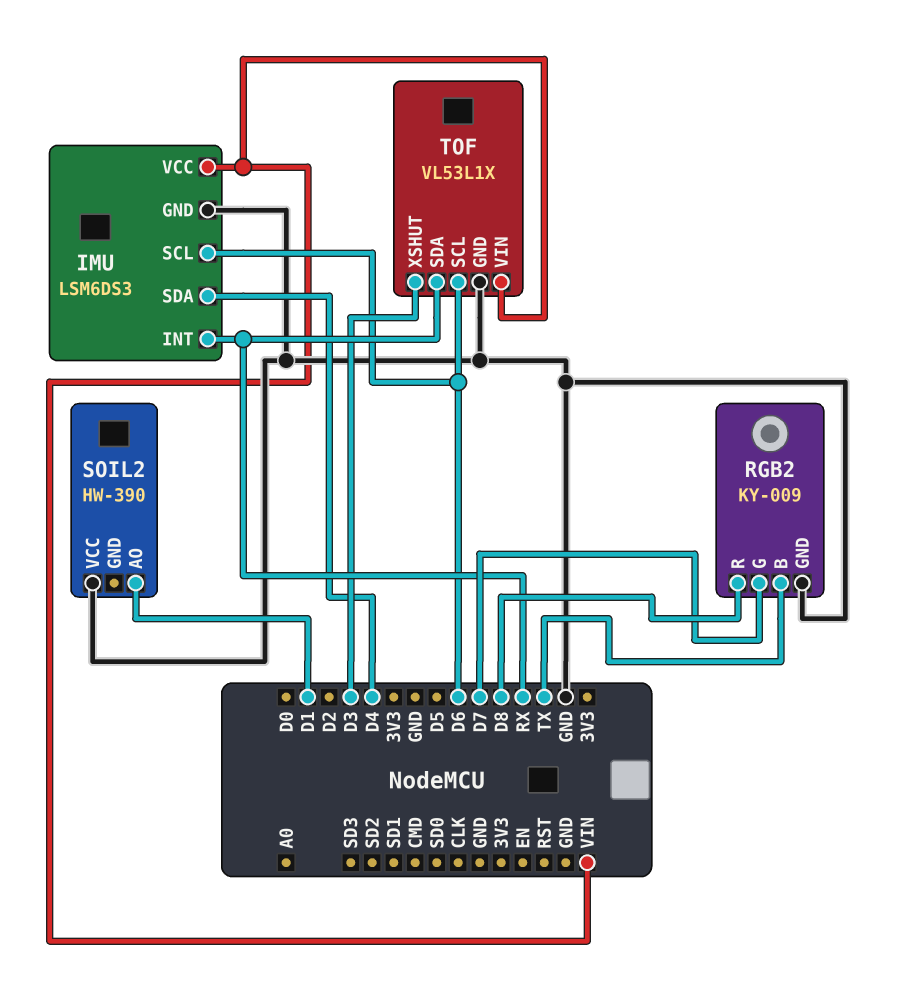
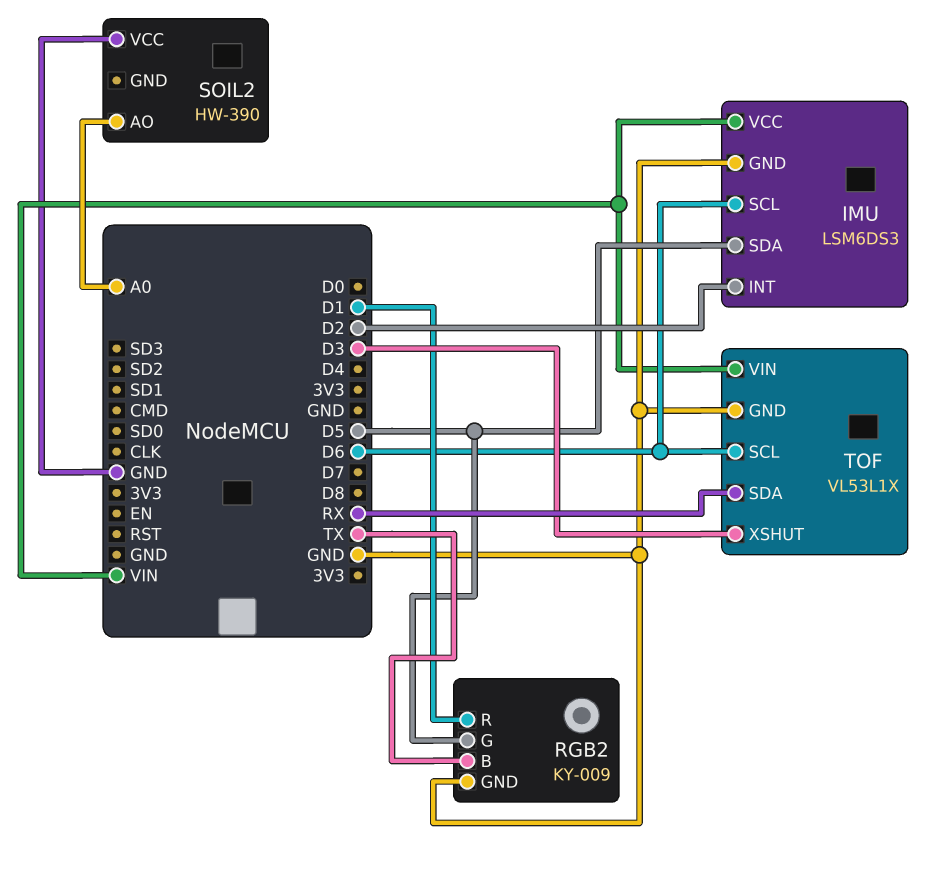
IMU pin INT: RX -> D2
IMU pin SDA: D4 -> D5
RGB2 pin G: D7 -> D5
RGB2 pin R: D8 -> D1
SOIL2 pin AO: D1 -> A0

